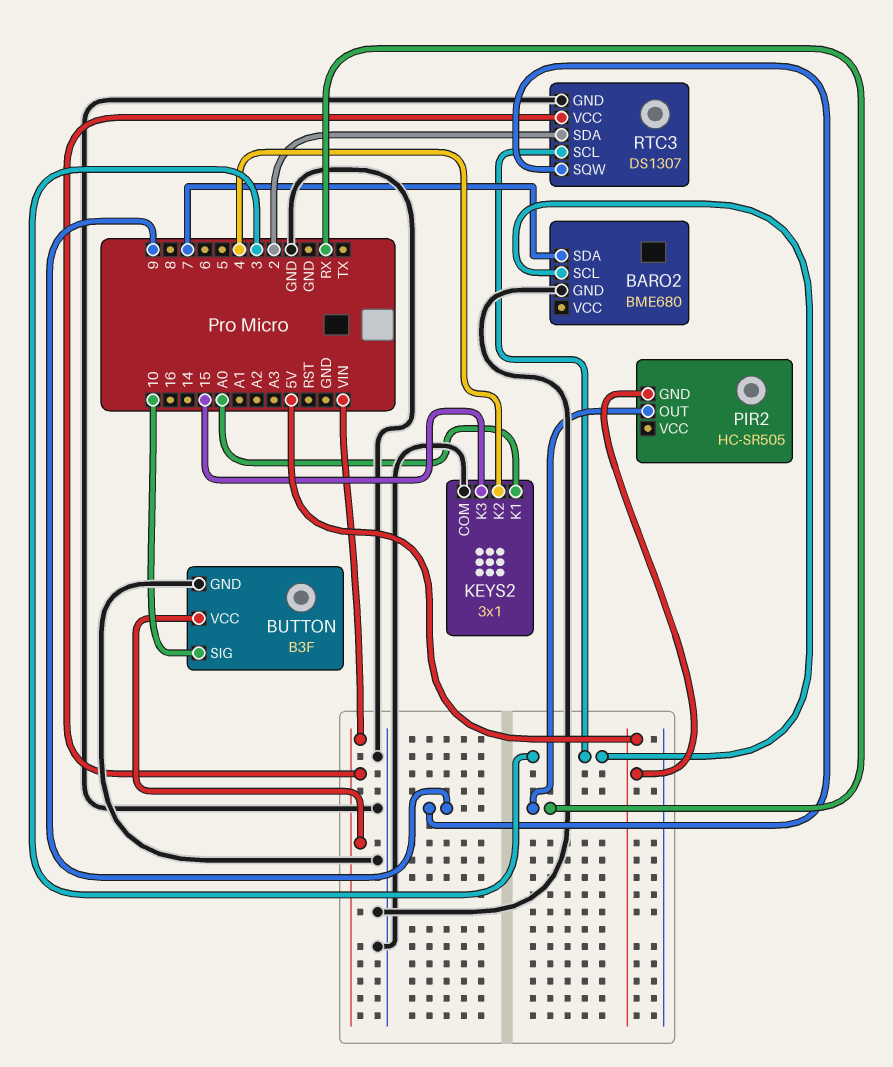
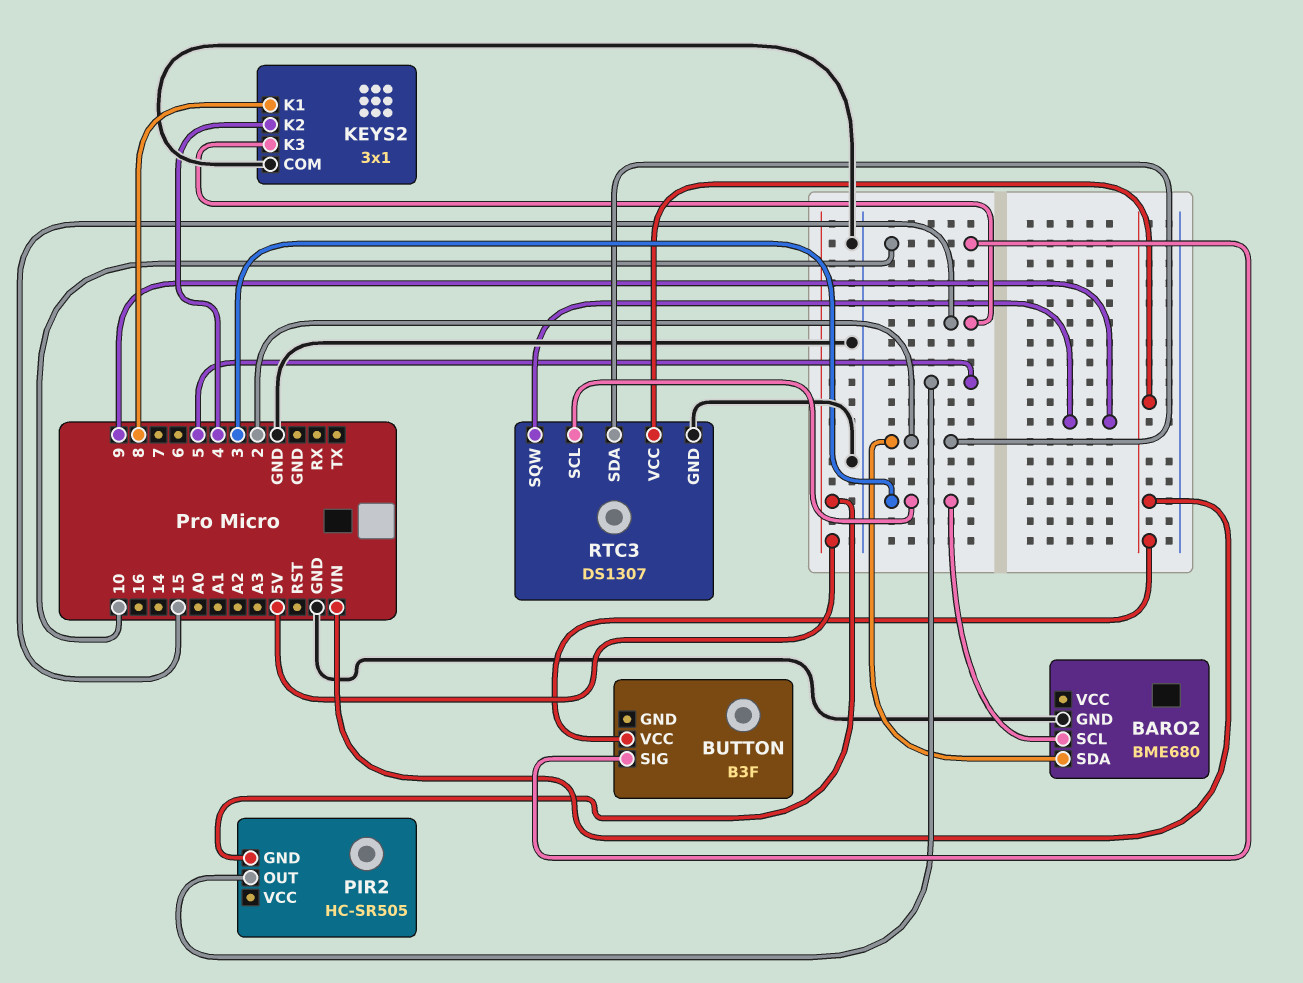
BARO2 pin SDA: 7 -> 2
BUTTON pin GND: GND -> none
KEYS2 pin K1: A0 -> 8
PIR2 pin OUT: RX -> 5

